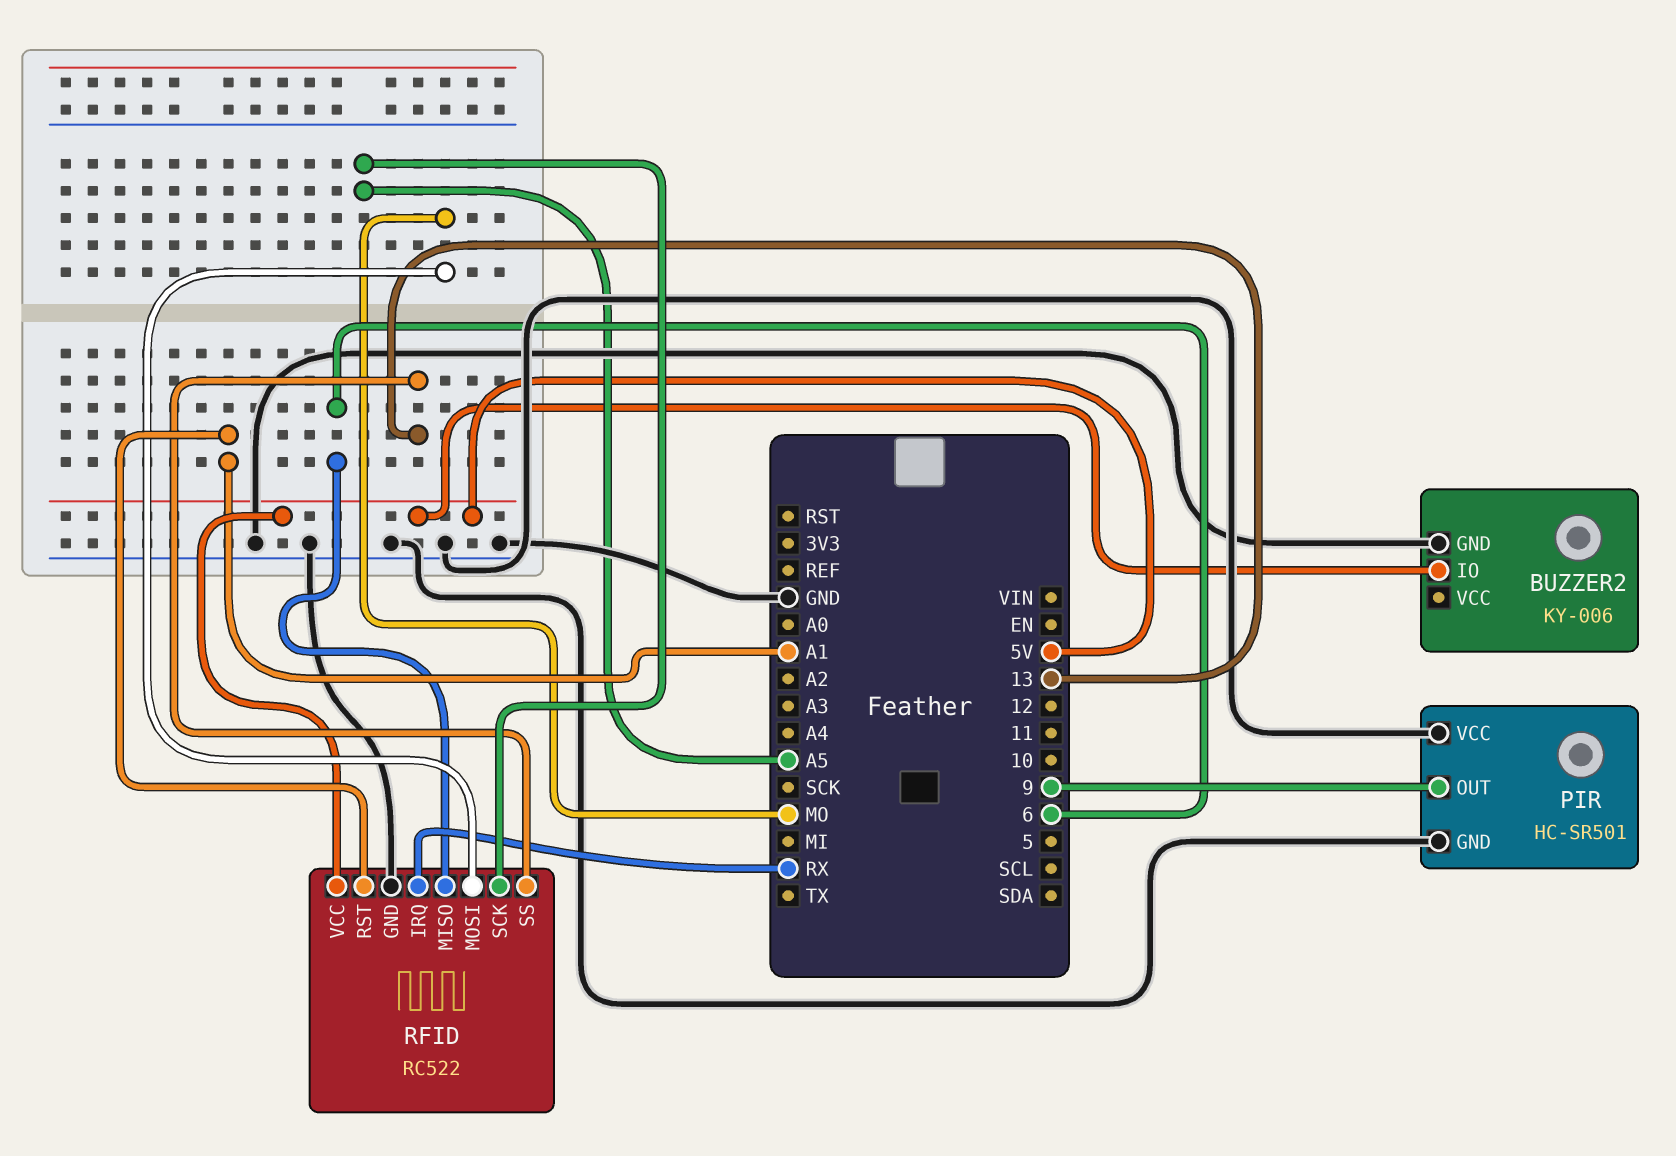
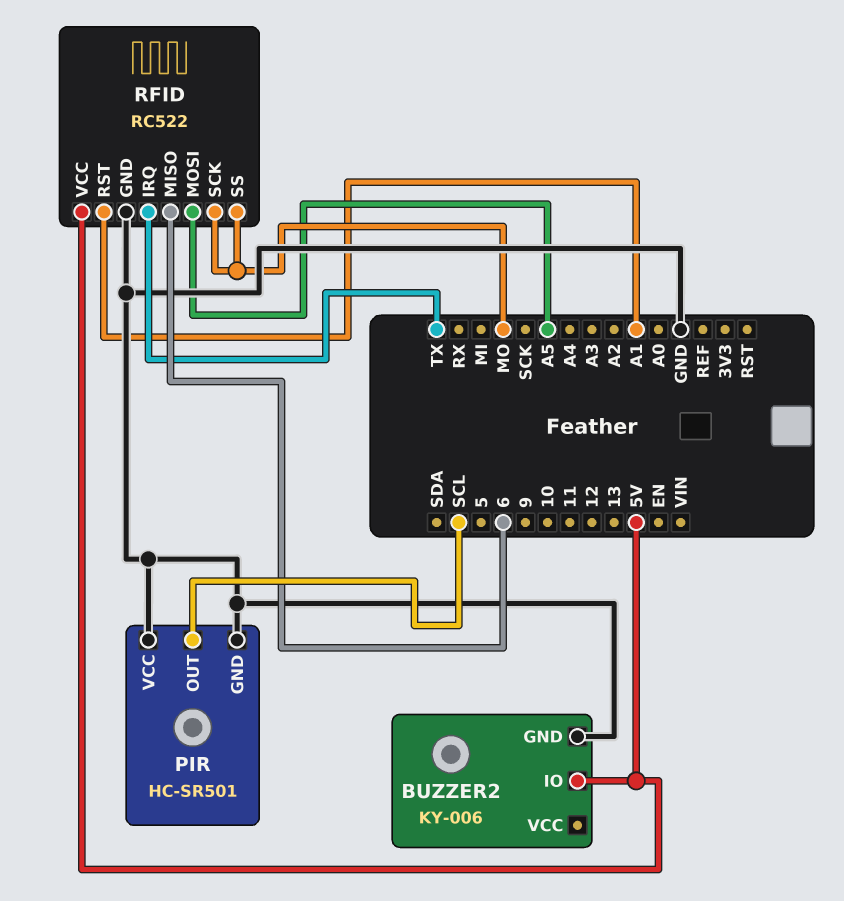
PIR pin OUT: 9 -> SCL
RFID pin IRQ: RX -> TX
RFID pin MOSI: MO -> A5
RFID pin SCK: A5 -> MO
RFID pin SS: 13 -> MO

